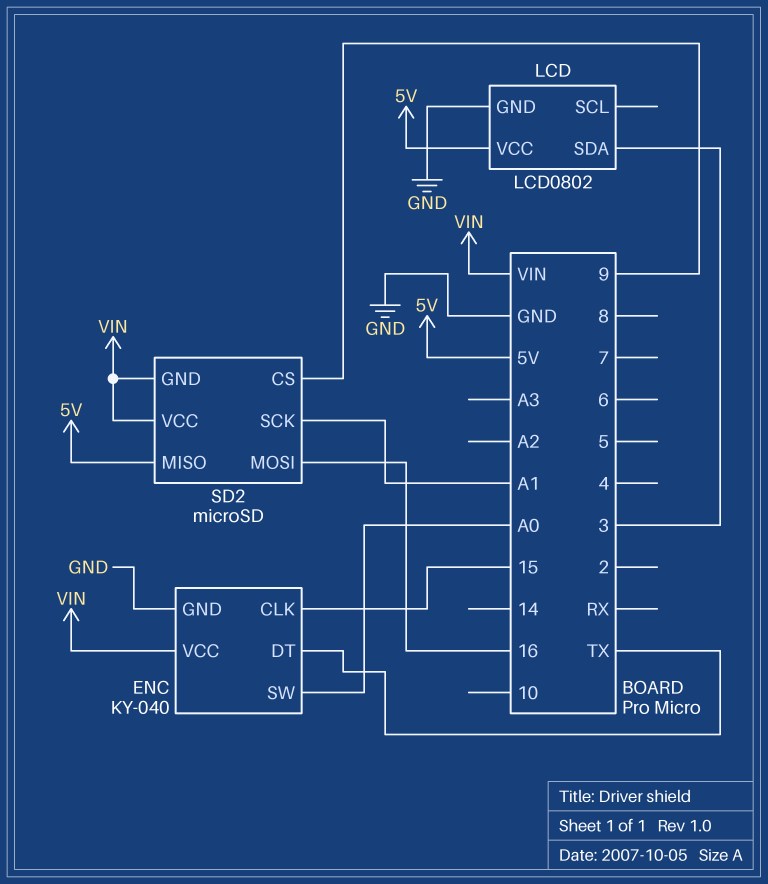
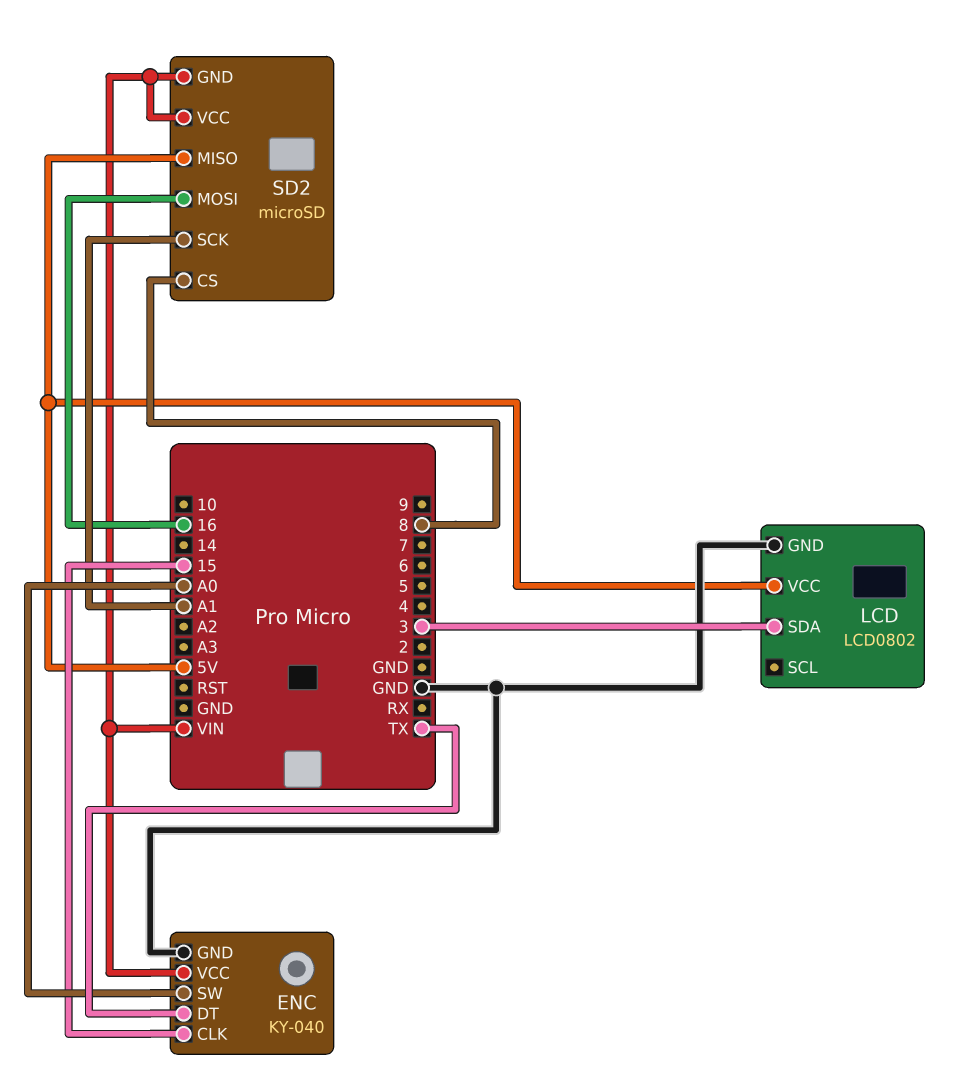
SD2 pin CS: 9 -> 8

